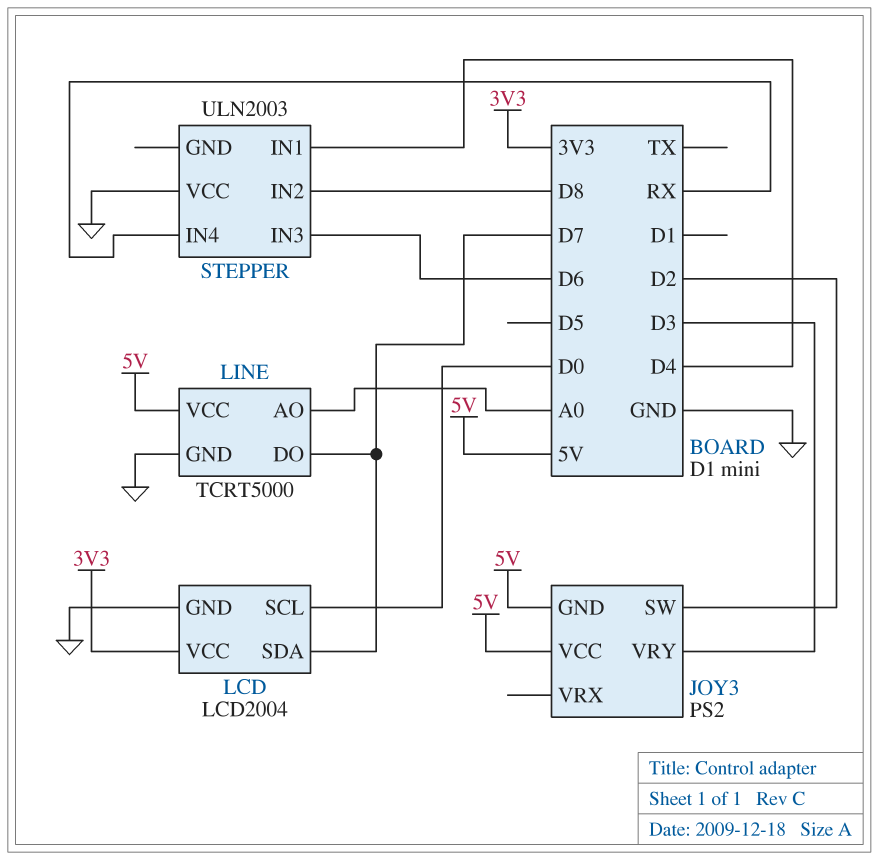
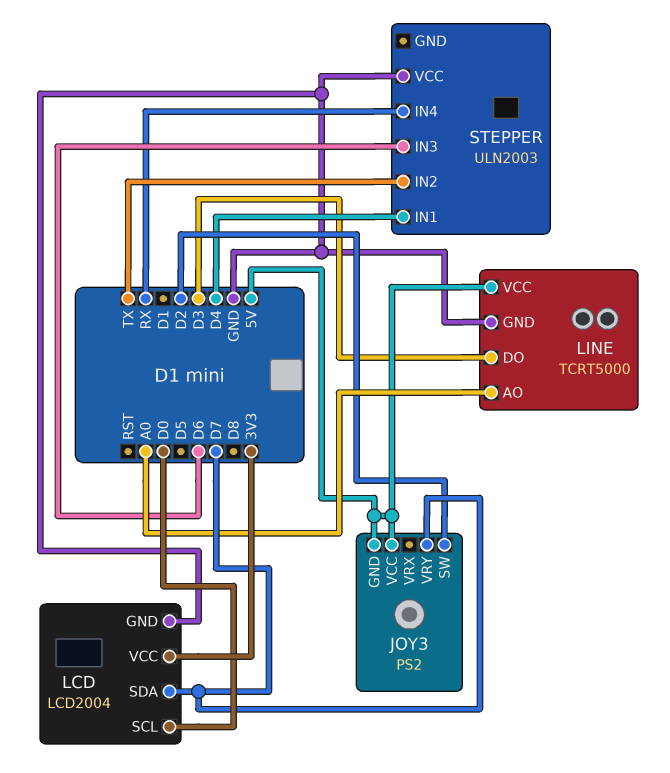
JOY3 pin VRY: D3 -> D7
LINE pin DO: D7 -> D3
STEPPER pin IN2: D8 -> TX

